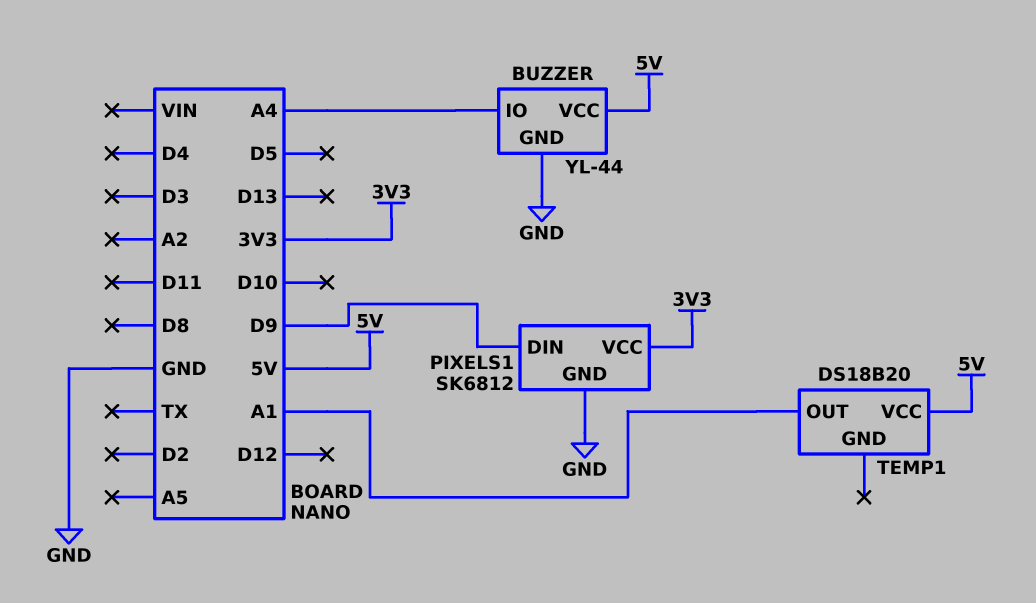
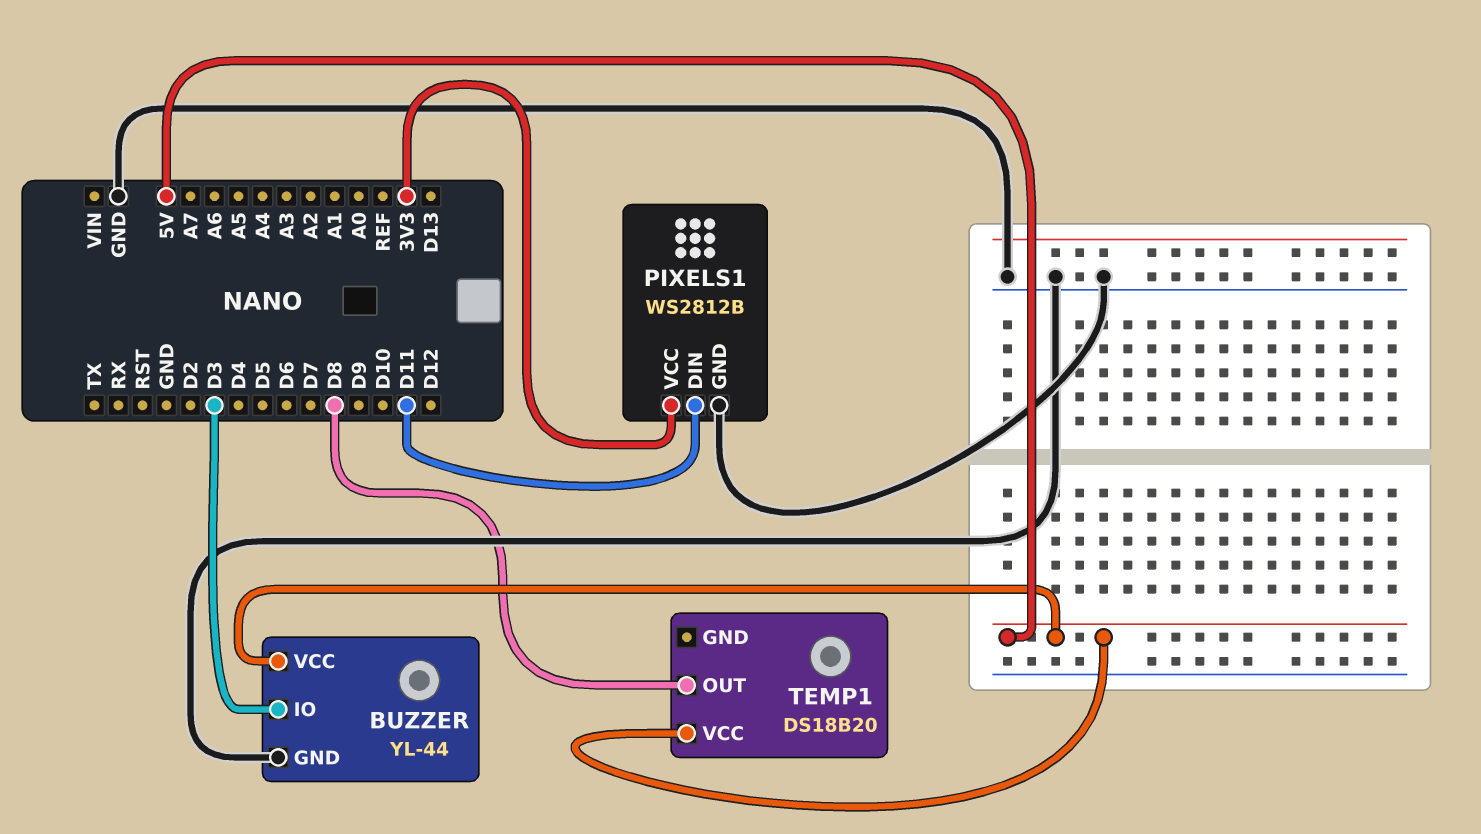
BUZZER pin IO: A4 -> D3
PIXELS1: SK6812 -> WS2812B
PIXELS1 pin DIN: D9 -> D11
TEMP1 pin OUT: A1 -> D8

